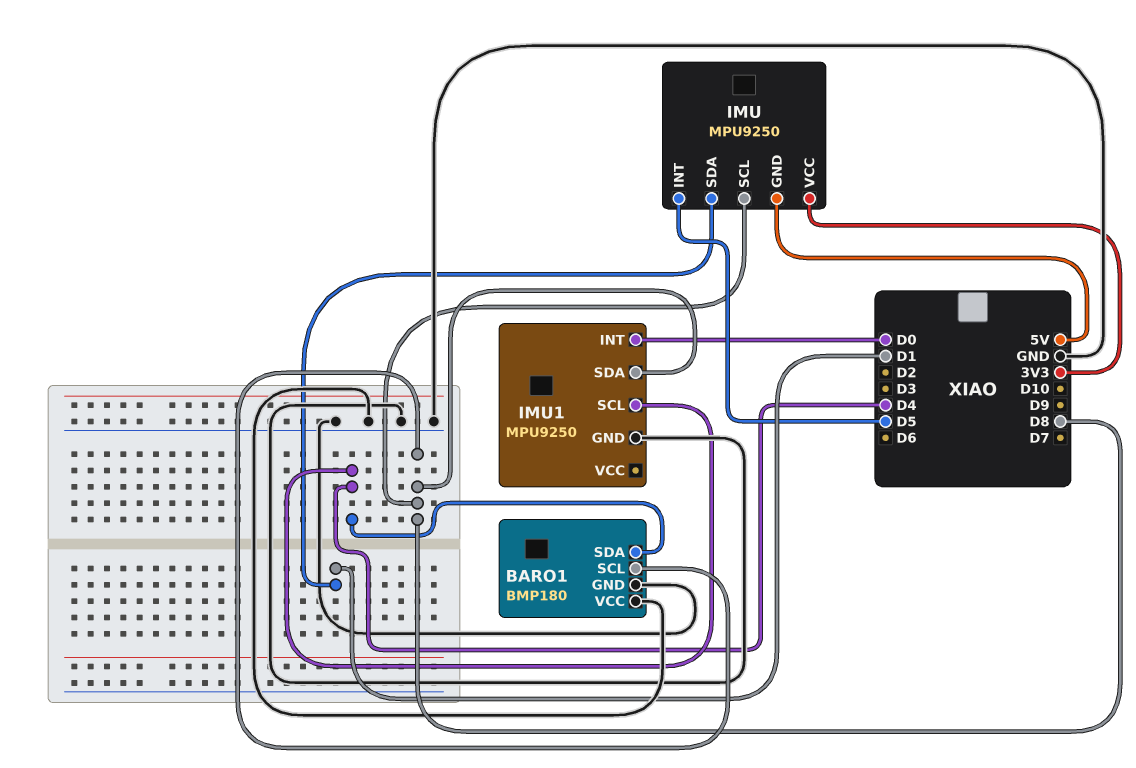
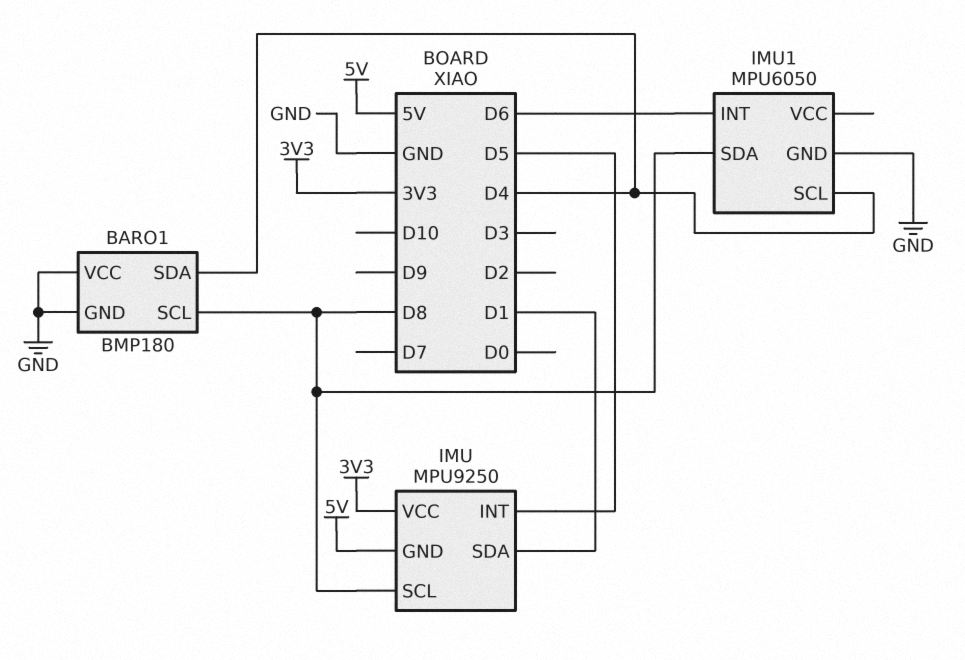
IMU1: MPU9250 -> MPU6050
IMU1 pin INT: D0 -> D6

